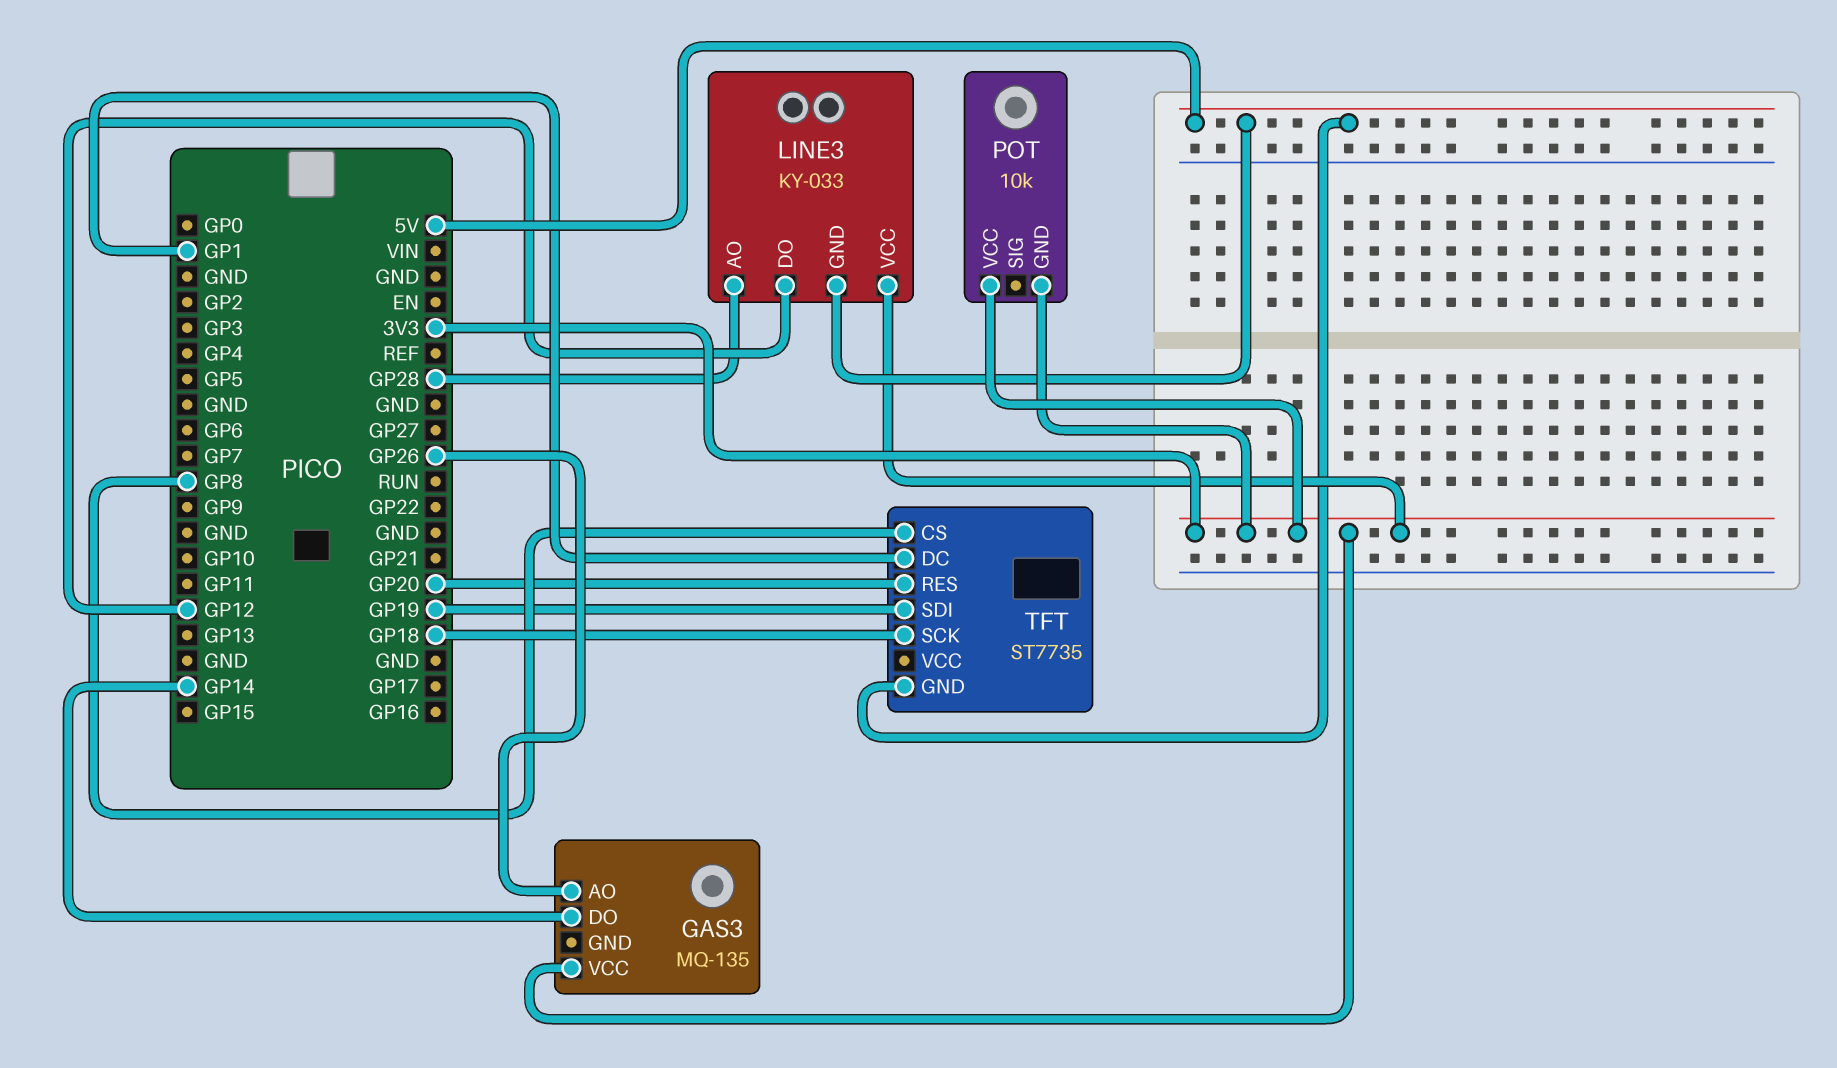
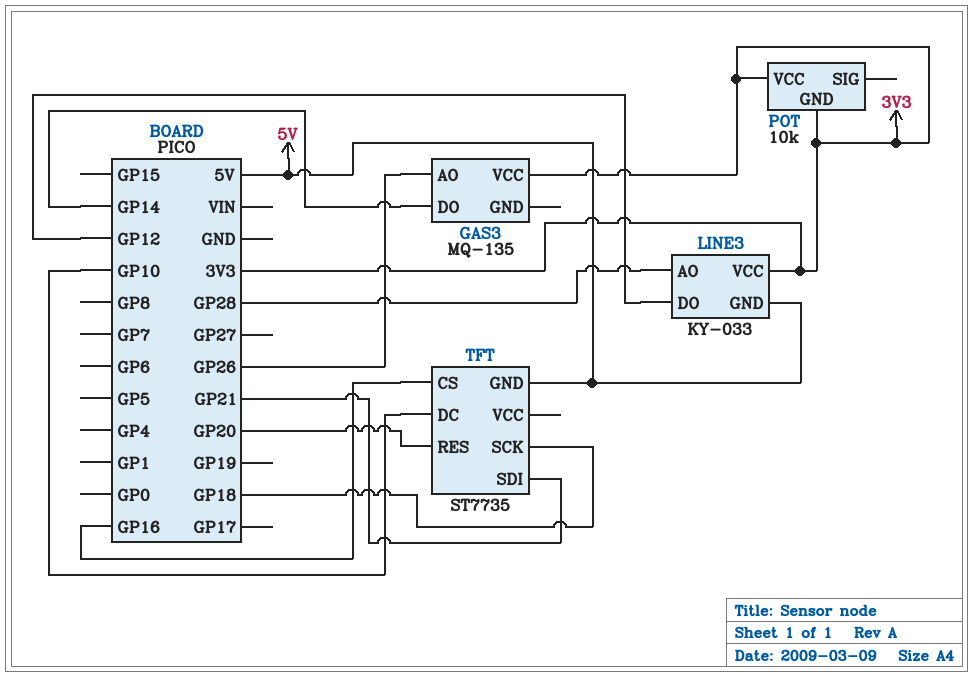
TFT pin CS: GP8 -> GP16
TFT pin DC: GP1 -> GP10
TFT pin SDI: GP19 -> GP21

